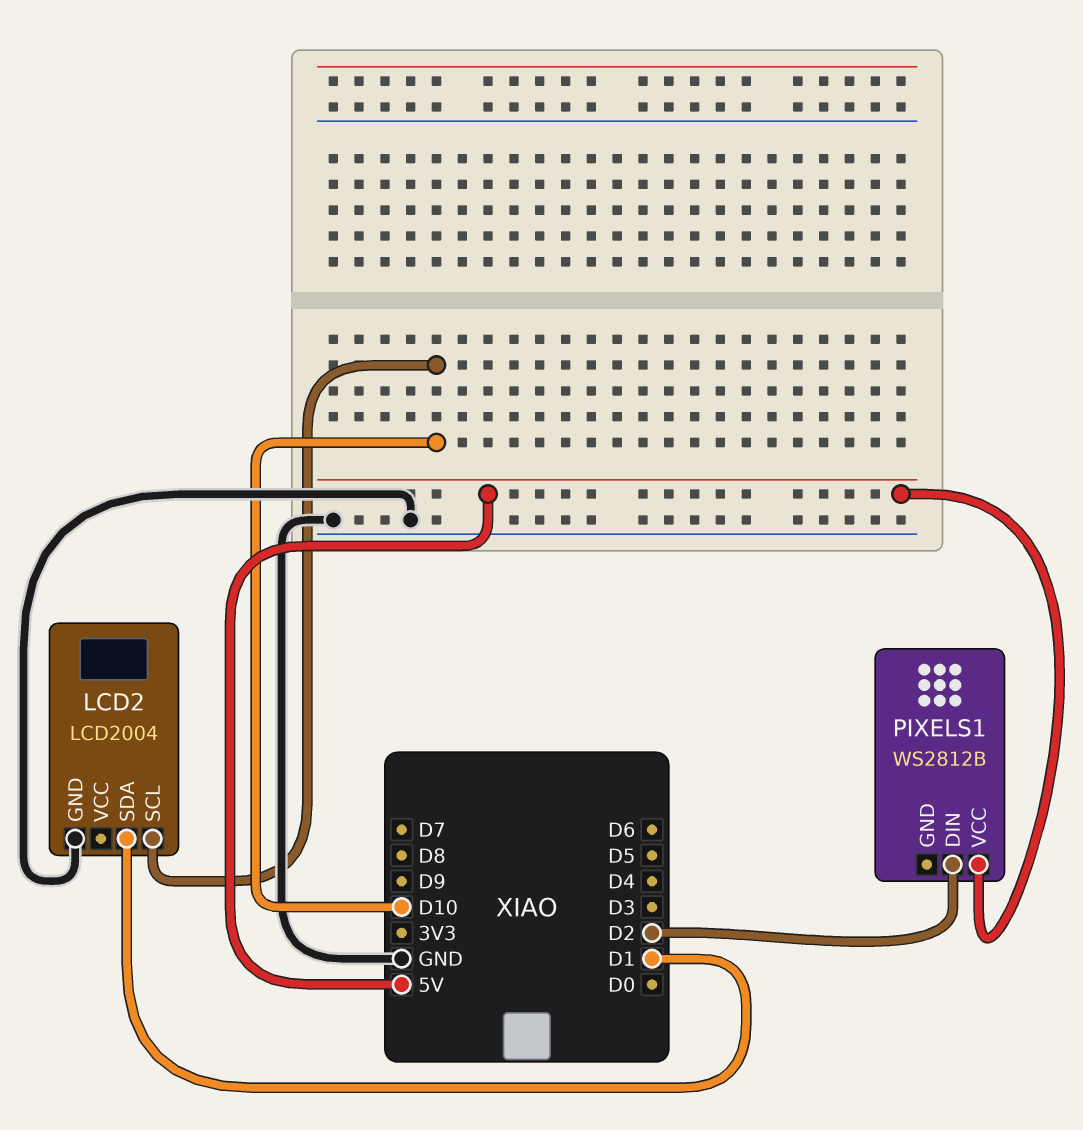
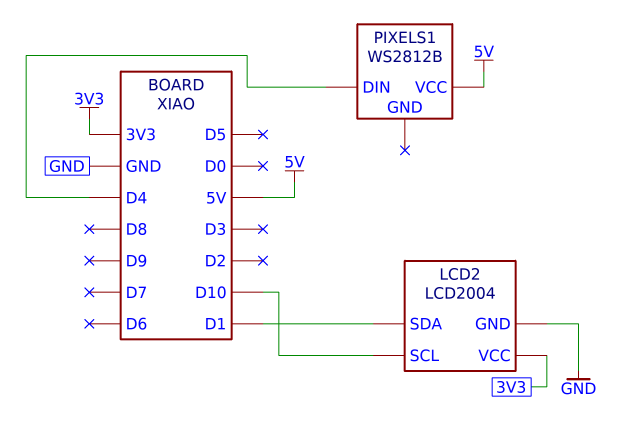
LCD2 pin VCC: none -> 3V3
PIXELS1 pin DIN: D2 -> D4

